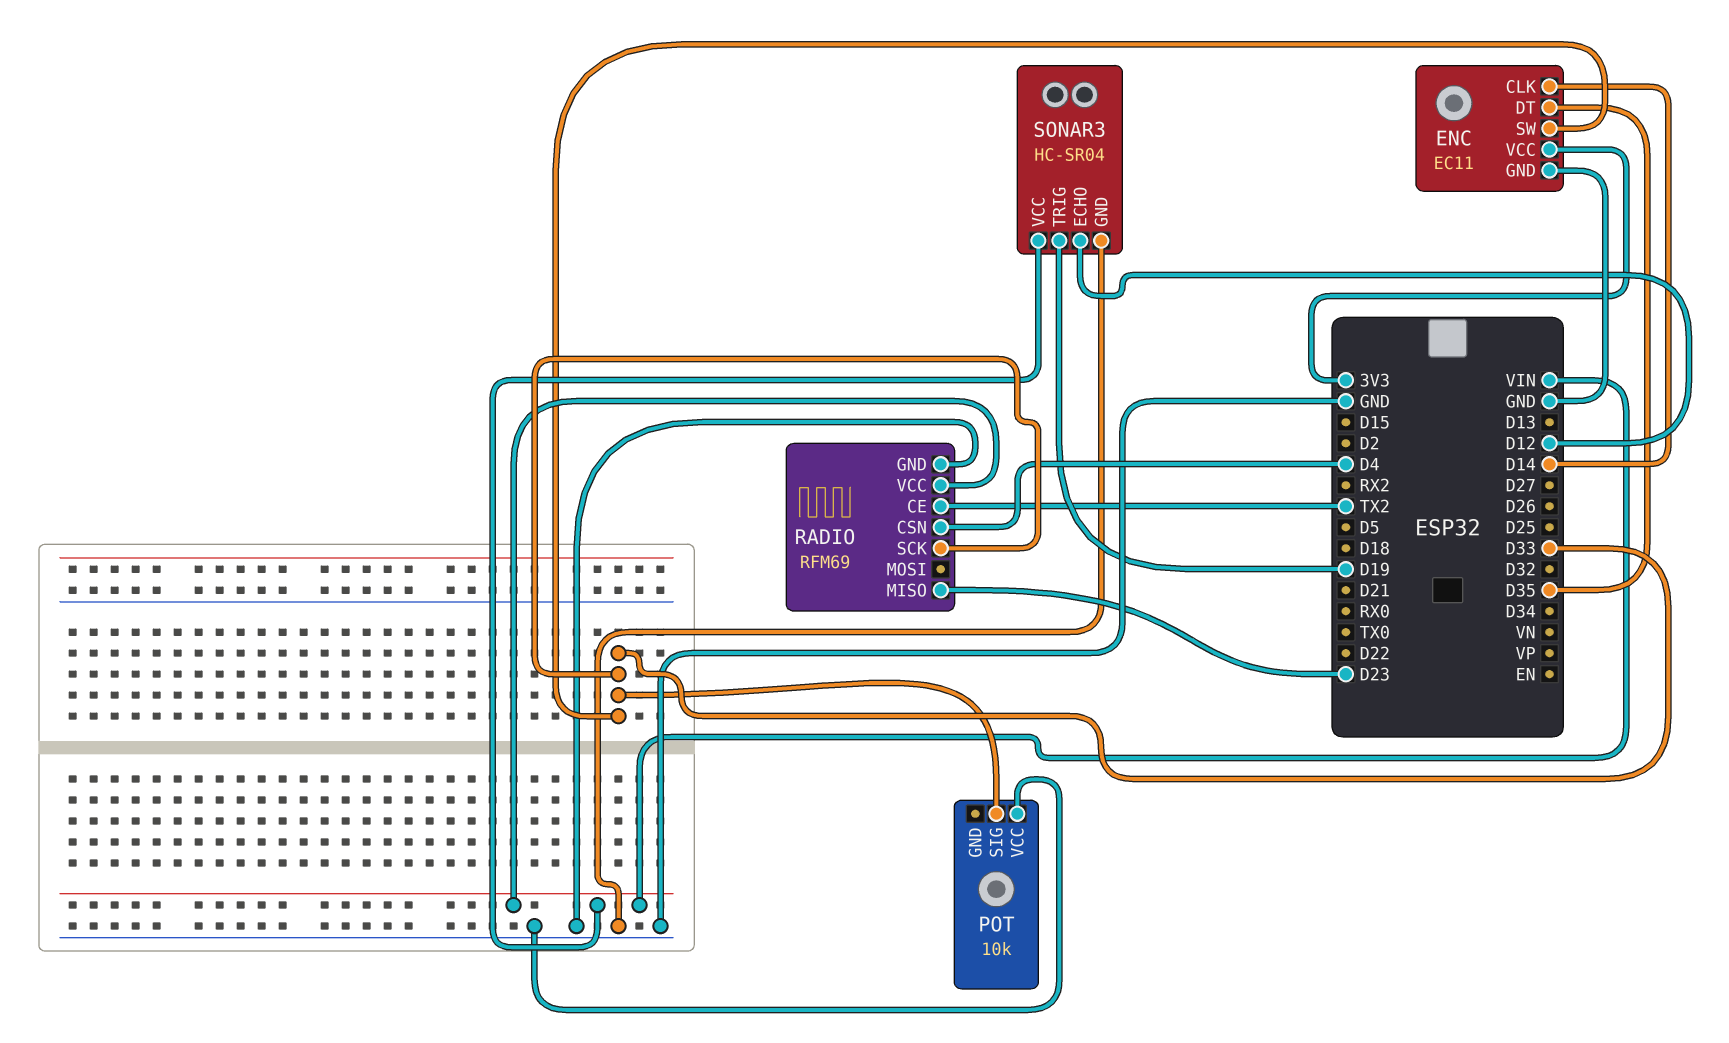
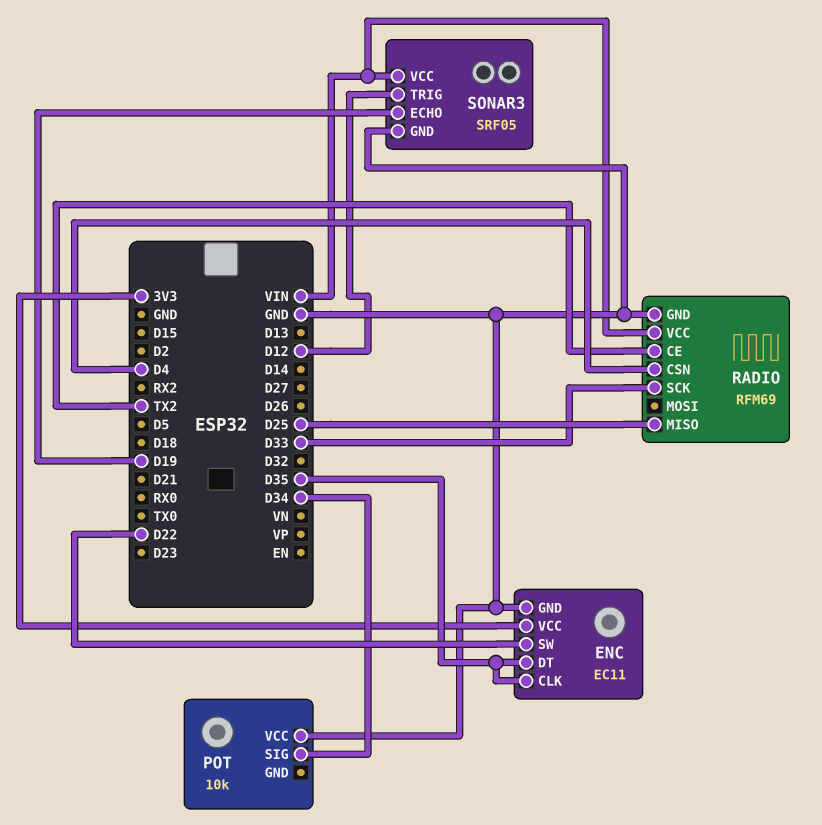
ENC pin CLK: D14 -> D35
ENC pin SW: D33 -> D22
POT pin SIG: D33 -> D34
RADIO pin MISO: D23 -> D25
SONAR3: HC-SR04 -> SRF05
SONAR3 pin ECHO: D12 -> D19
SONAR3 pin TRIG: D19 -> D12

